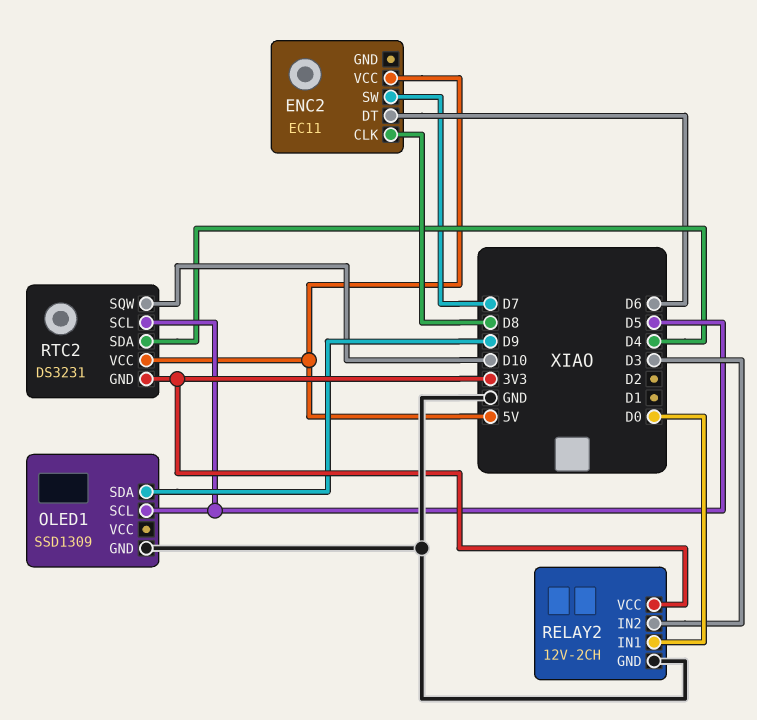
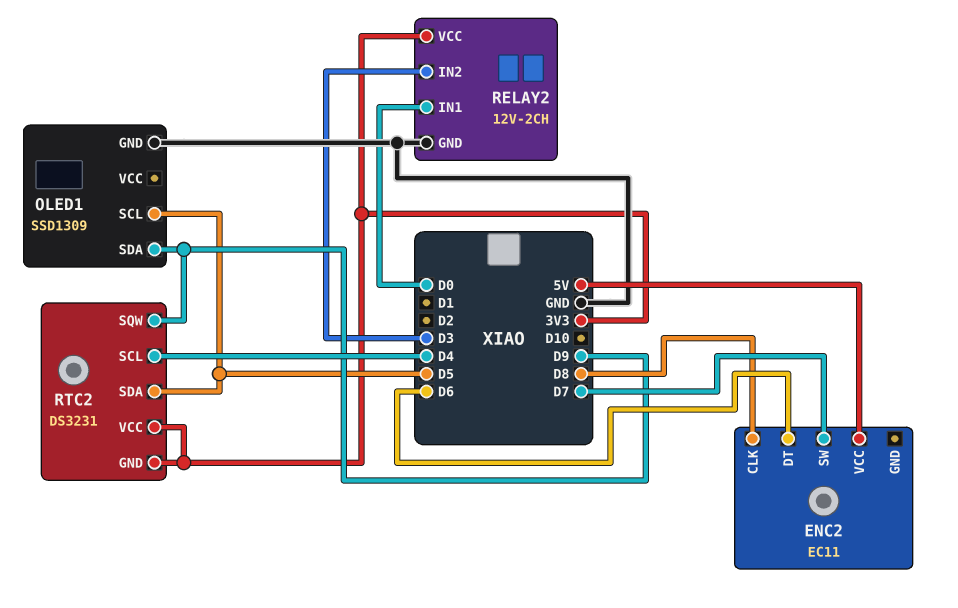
RTC2 pin SCL: D5 -> D4
RTC2 pin SDA: D4 -> D5
RTC2 pin SQW: D10 -> D9
RTC2 pin VCC: 5V -> 3V3

